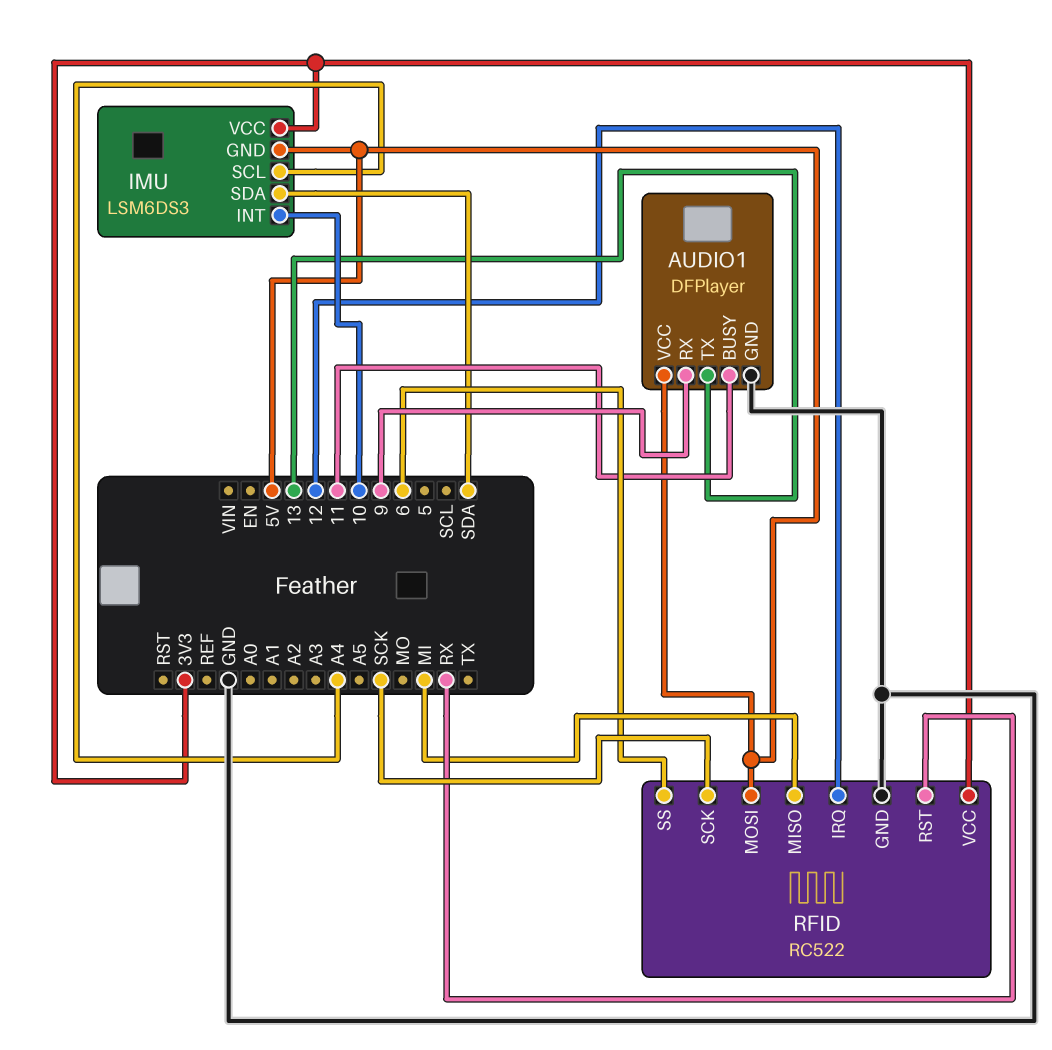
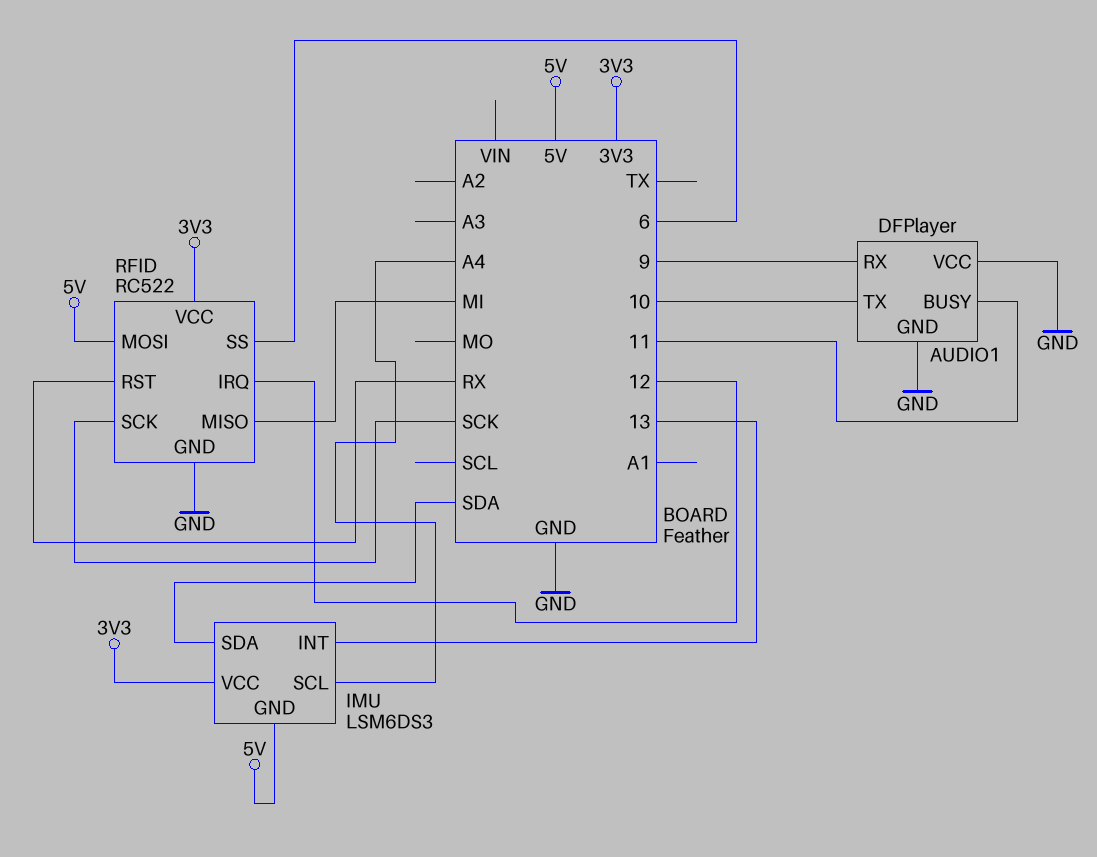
AUDIO1 pin TX: 13 -> 10
AUDIO1 pin VCC: 5V -> GND
IMU pin INT: 10 -> 13

